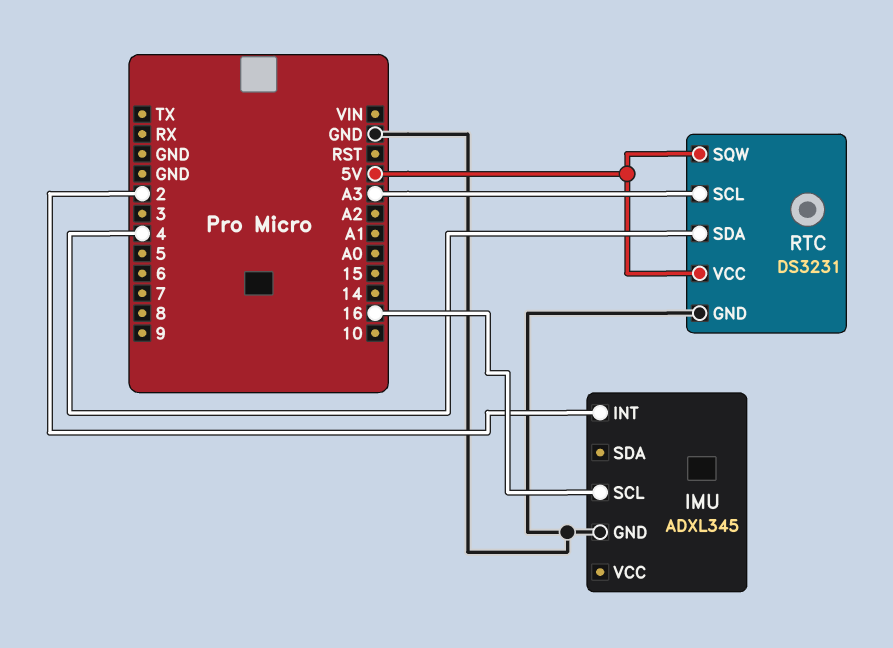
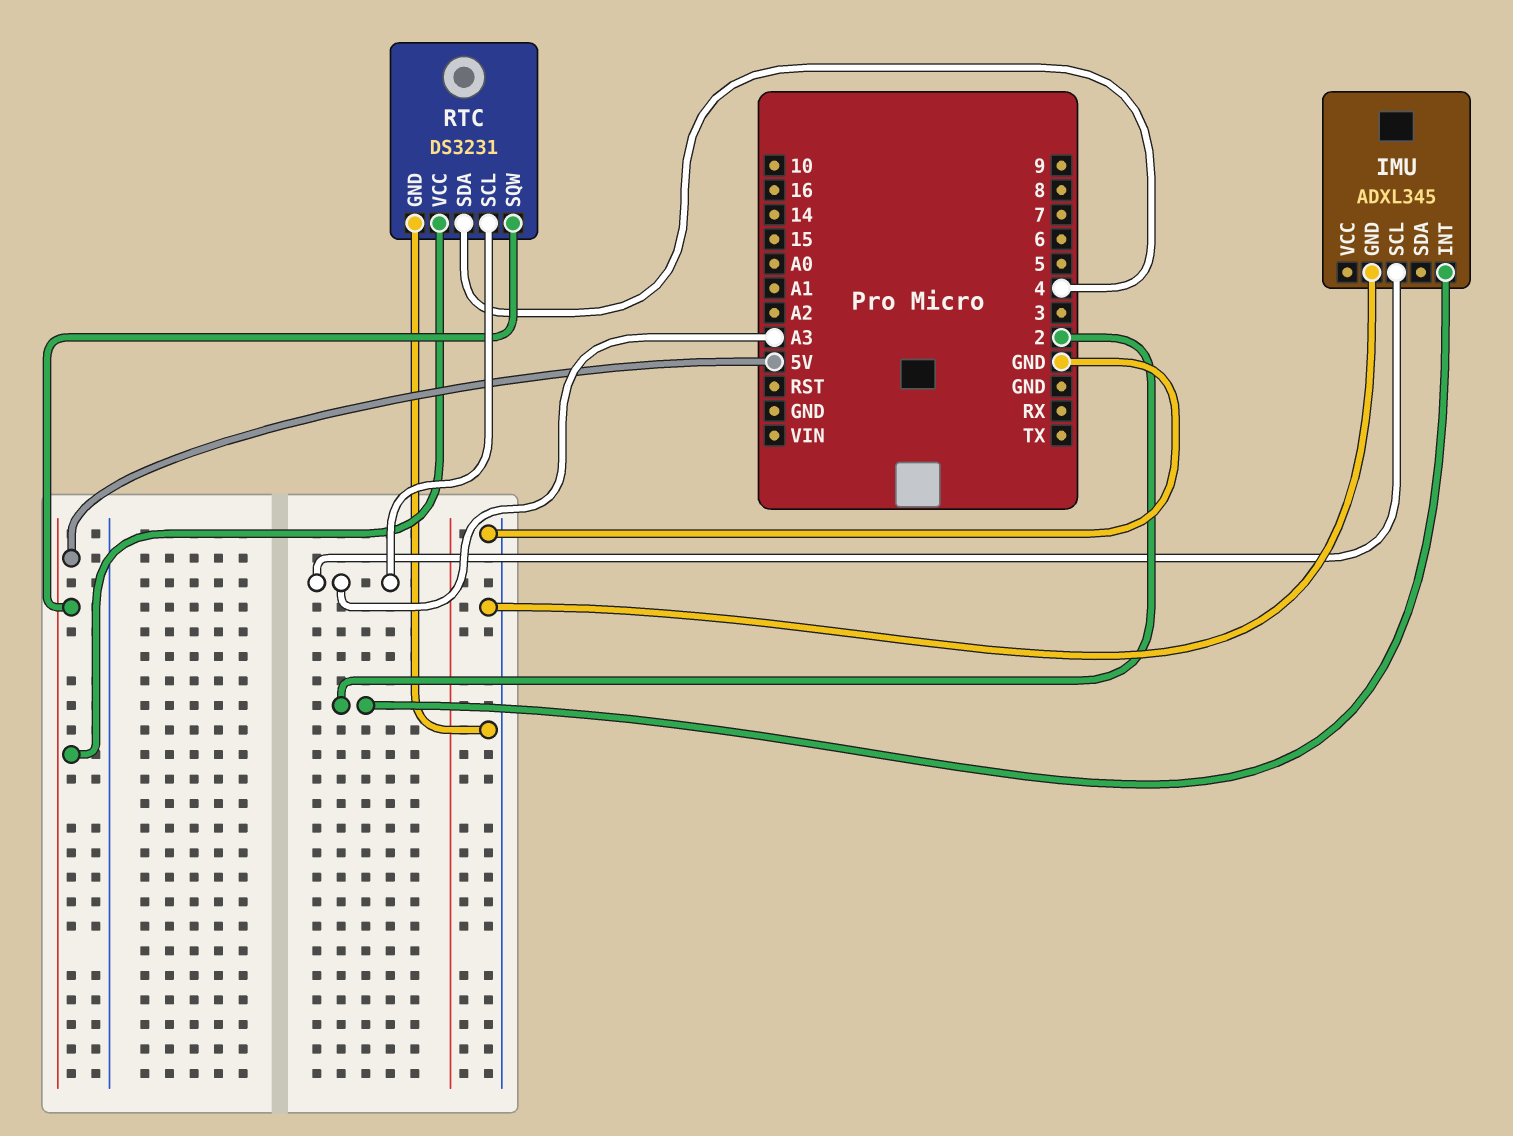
IMU pin SCL: 16 -> A3

